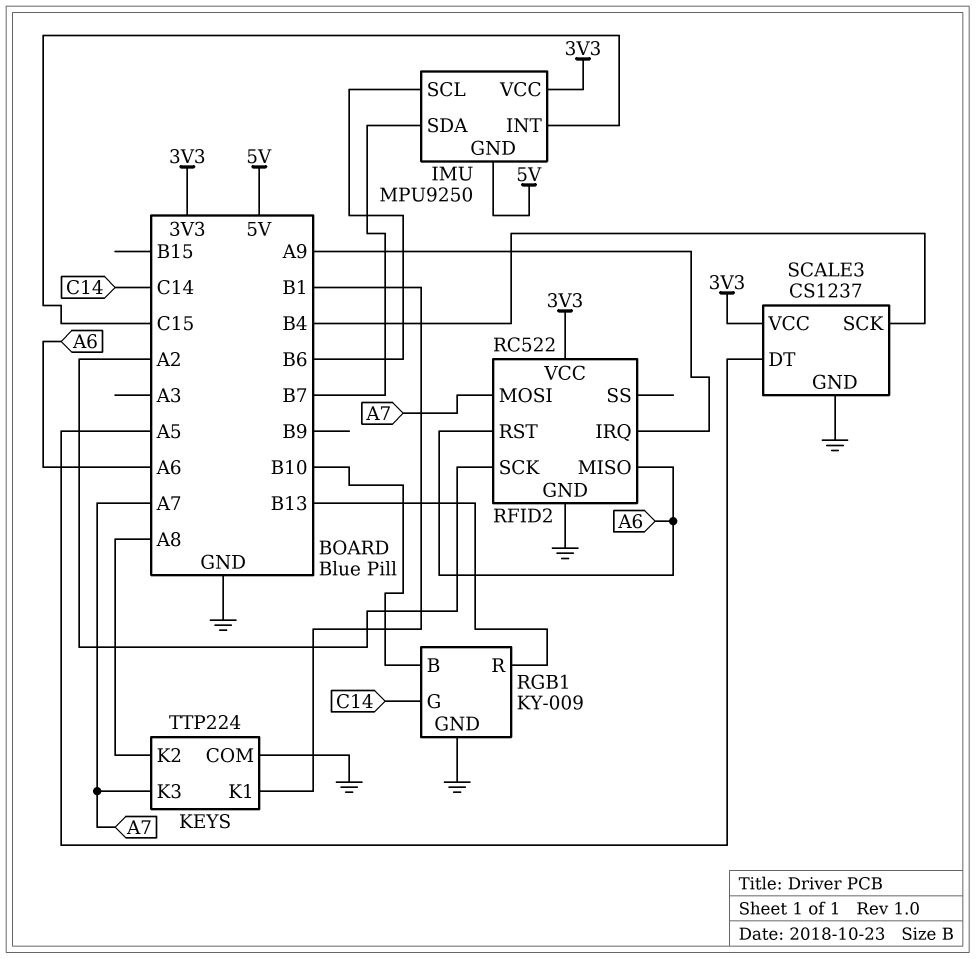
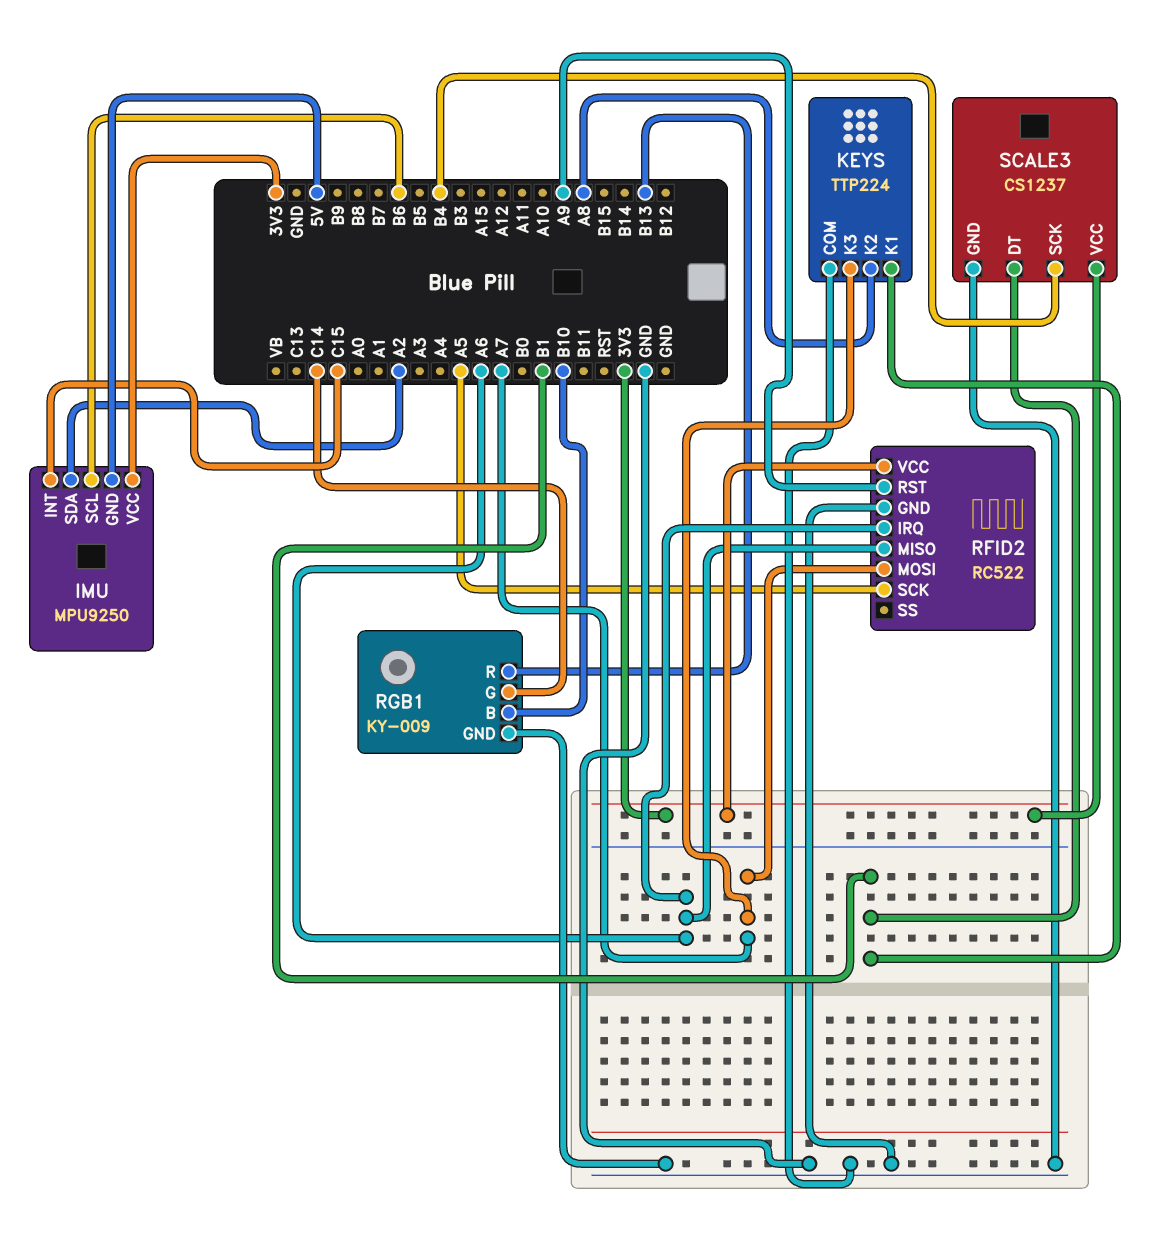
IMU pin SDA: B7 -> A2
RFID2 pin IRQ: A9 -> A6
RFID2 pin RST: A6 -> A9
RFID2 pin SCK: A2 -> A5
SCALE3 pin DT: A5 -> B1

